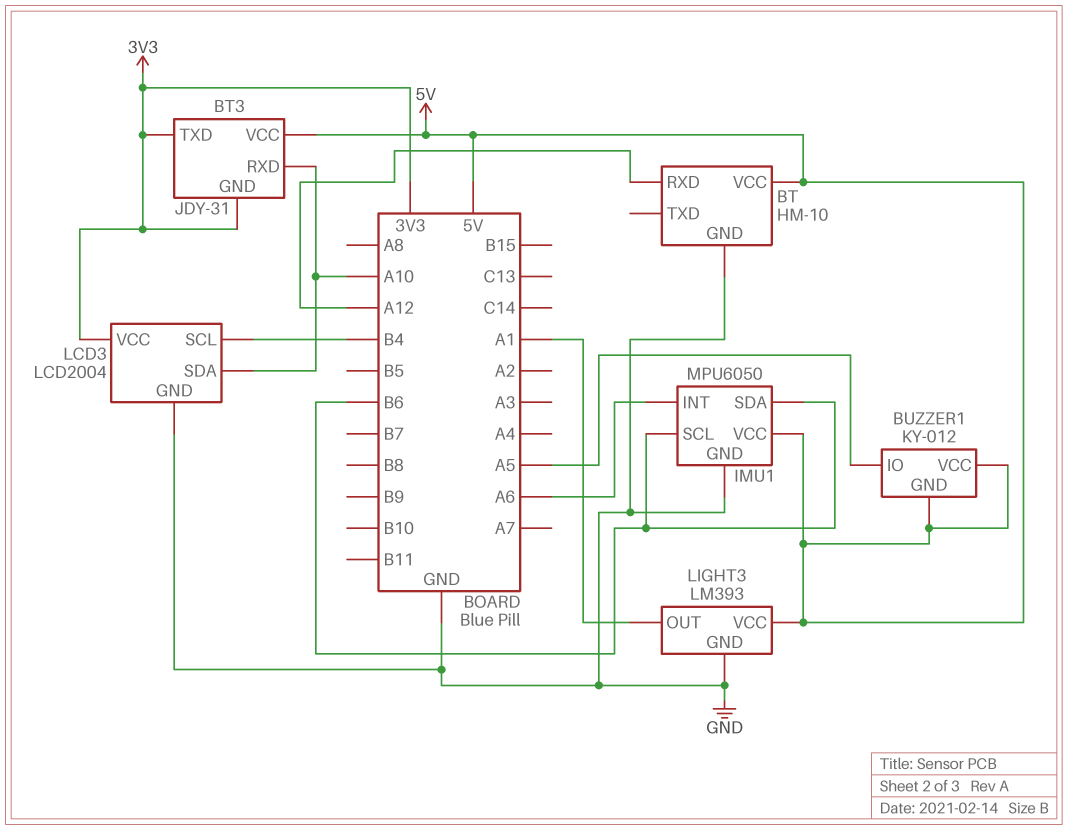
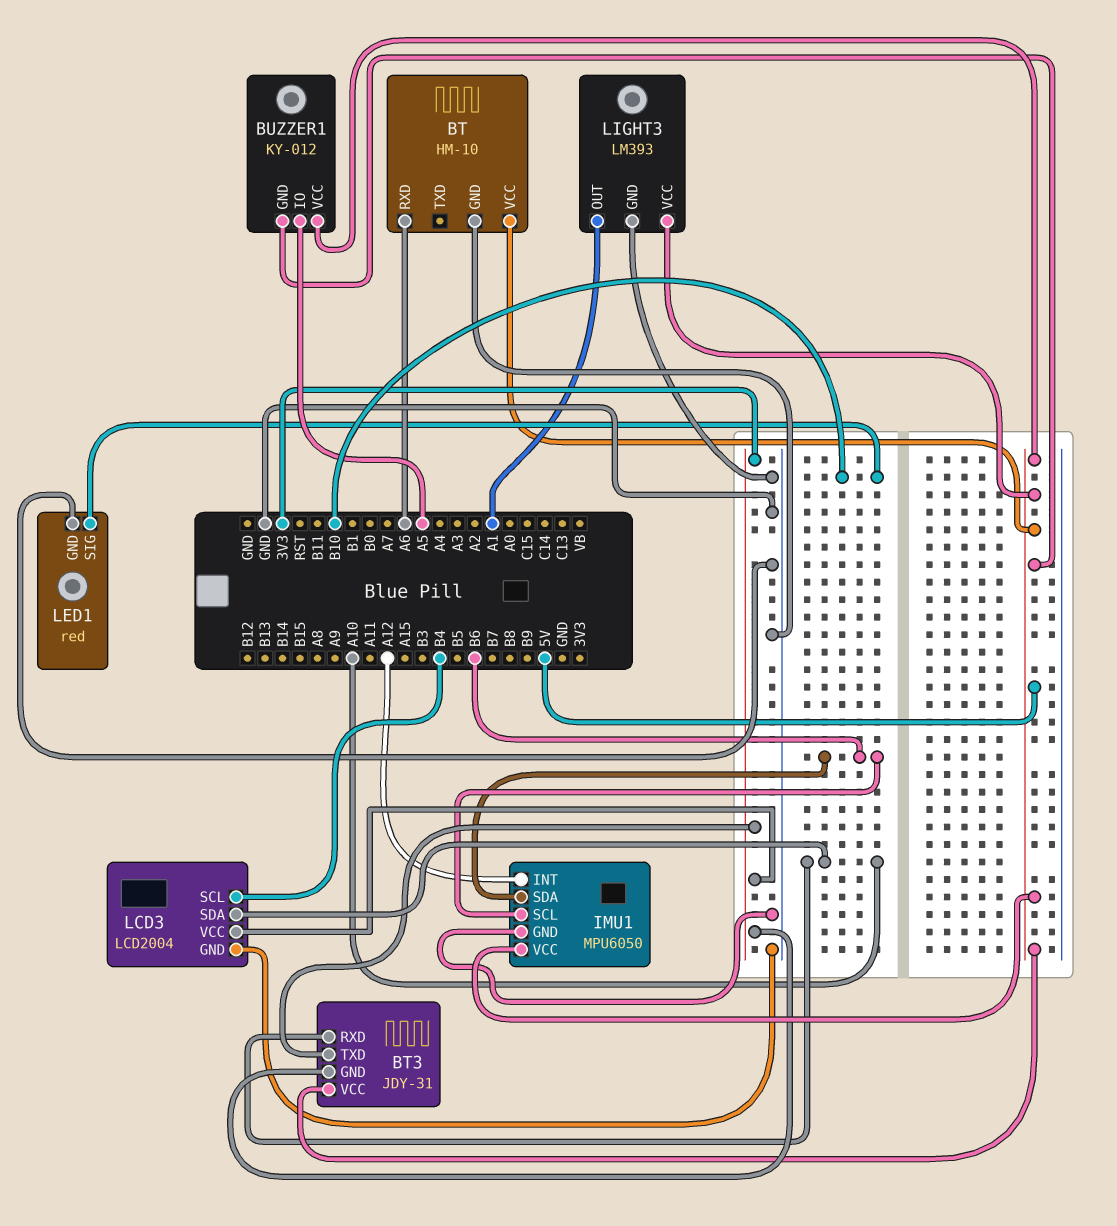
BT pin RXD: A12 -> A6
IMU1 pin INT: A6 -> A12
LED1: none -> red
LED1 pin GND: none -> GND
LED1 pin SIG: none -> B10

